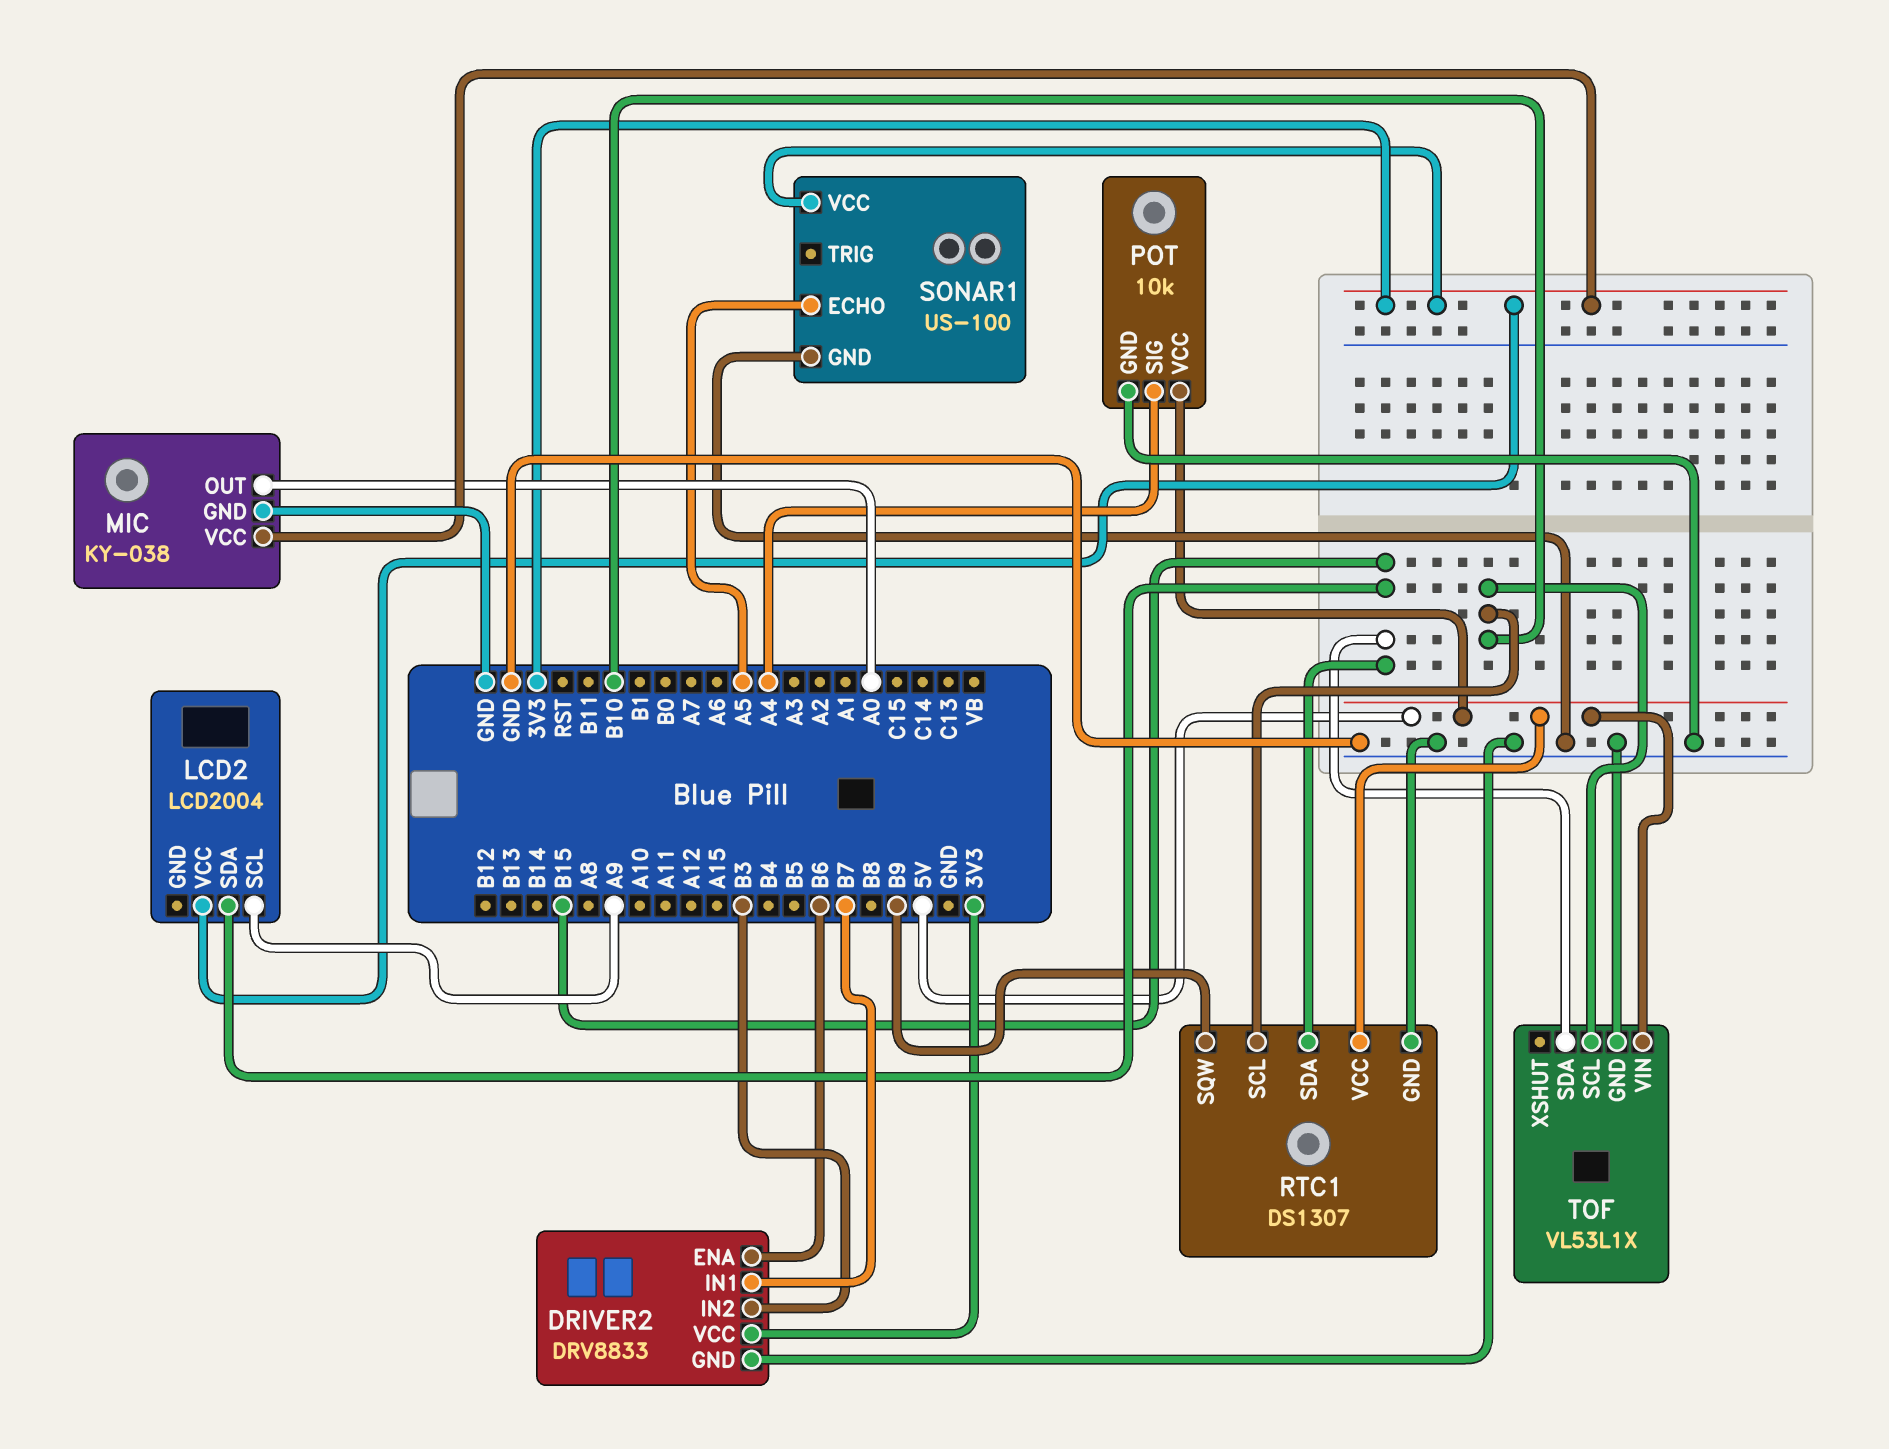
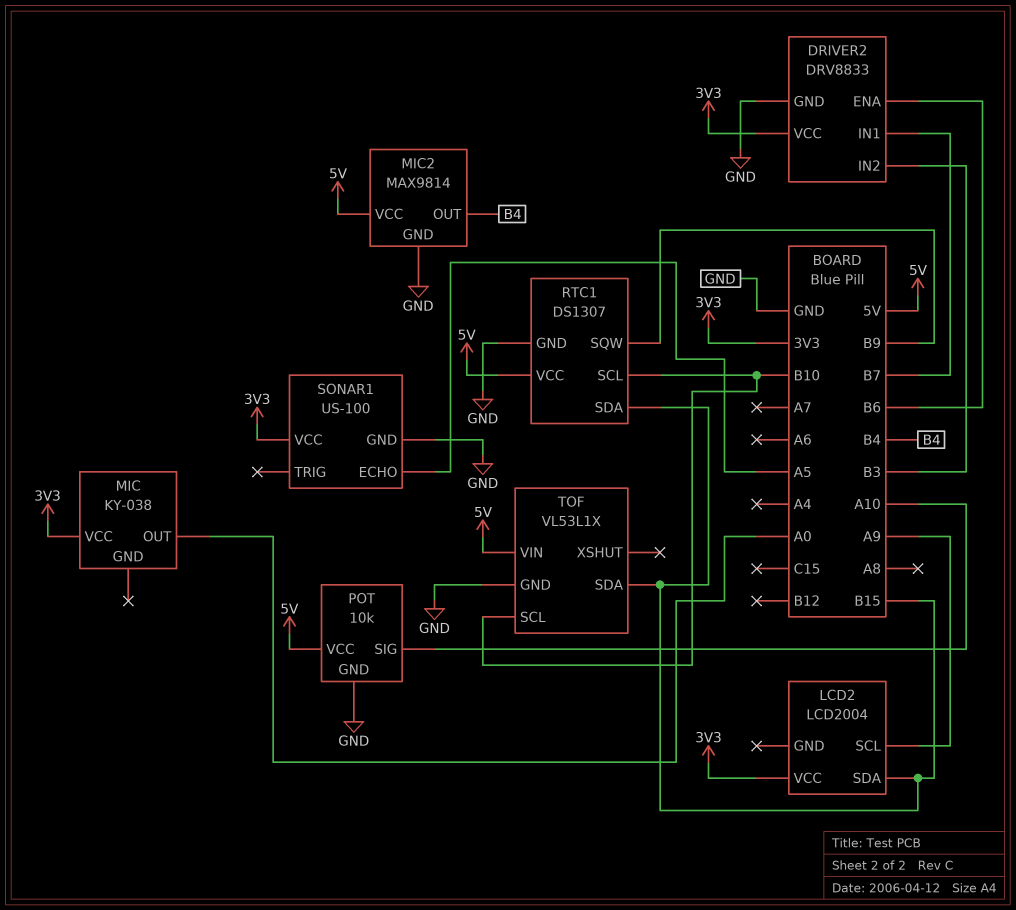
MIC pin GND: GND -> none
MIC2: none -> MAX9814
MIC2 pin GND: none -> GND
MIC2 pin OUT: none -> B4
MIC2 pin VCC: none -> 5V
POT pin SIG: A4 -> A10

